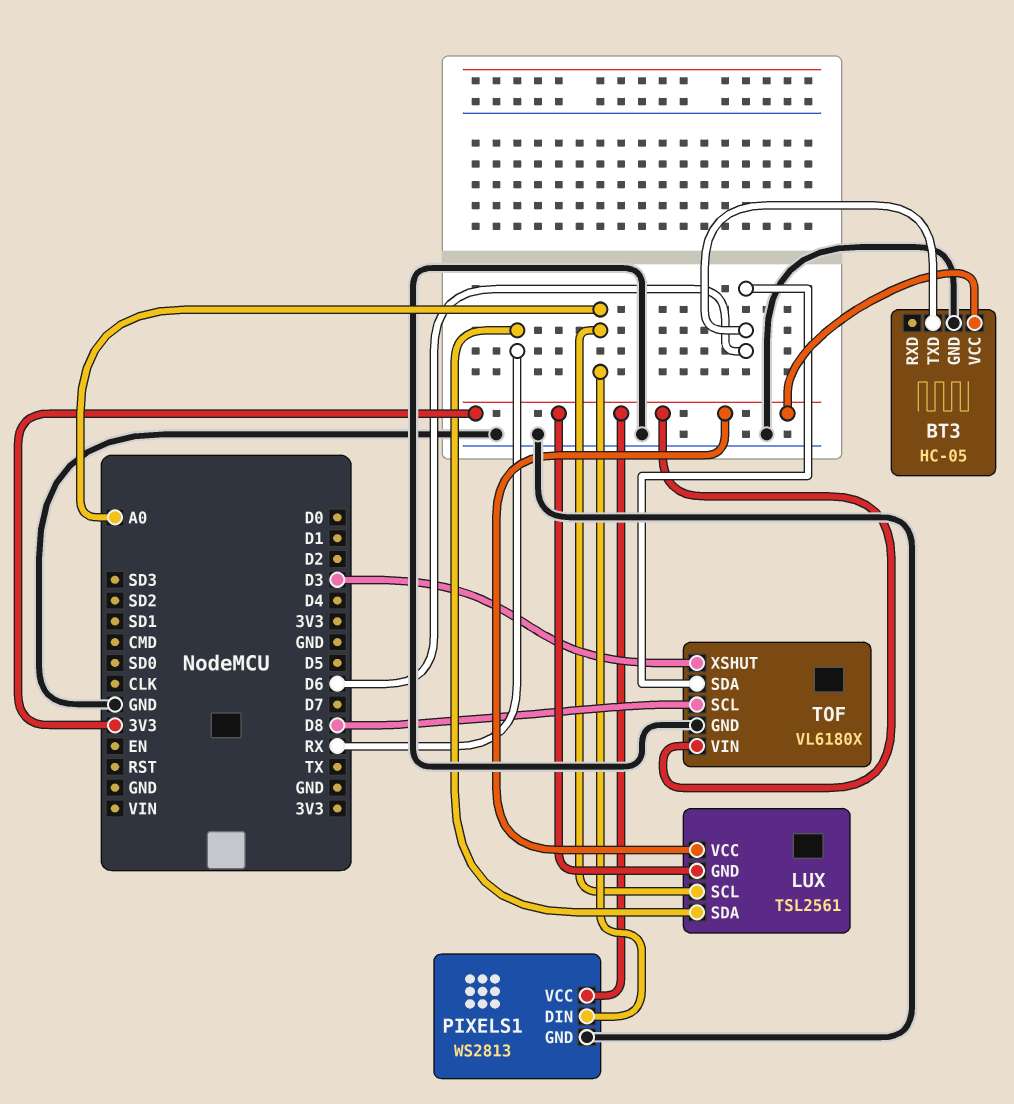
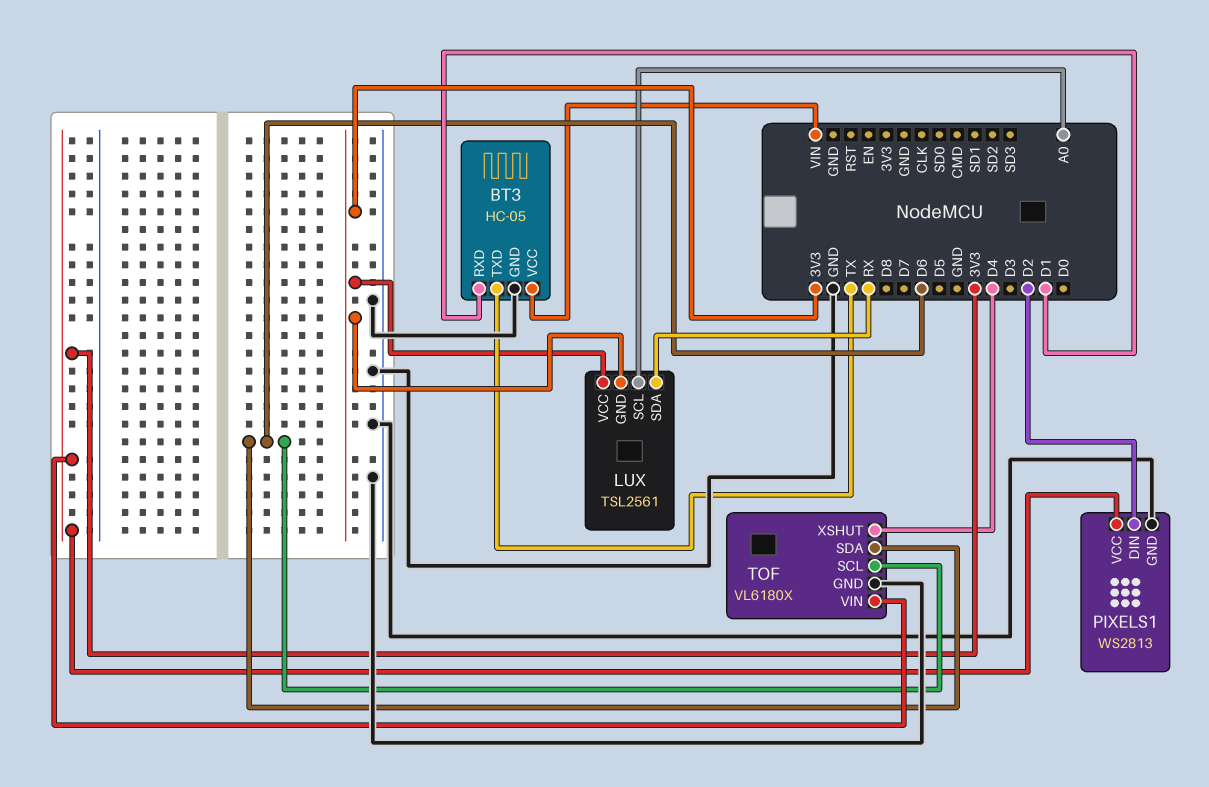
BT3 pin RXD: none -> D1
BT3 pin TXD: D6 -> TX
BT3 pin VCC: 3V3 -> VIN
PIXELS1 pin DIN: A0 -> D2
TOF pin SCL: D8 -> D6
TOF pin XSHUT: D3 -> D4

